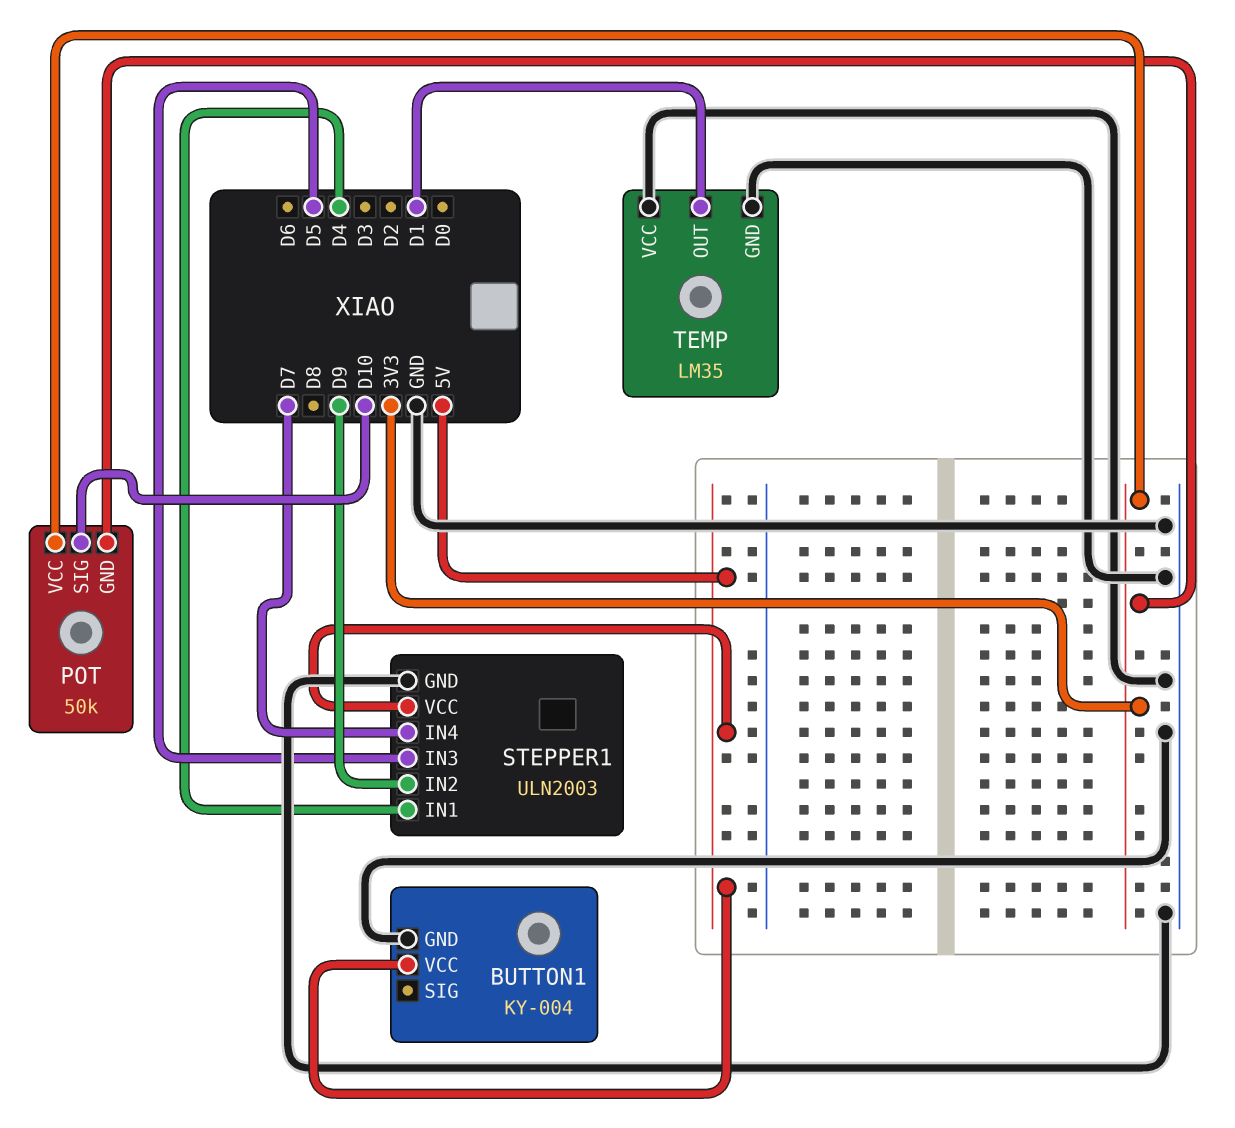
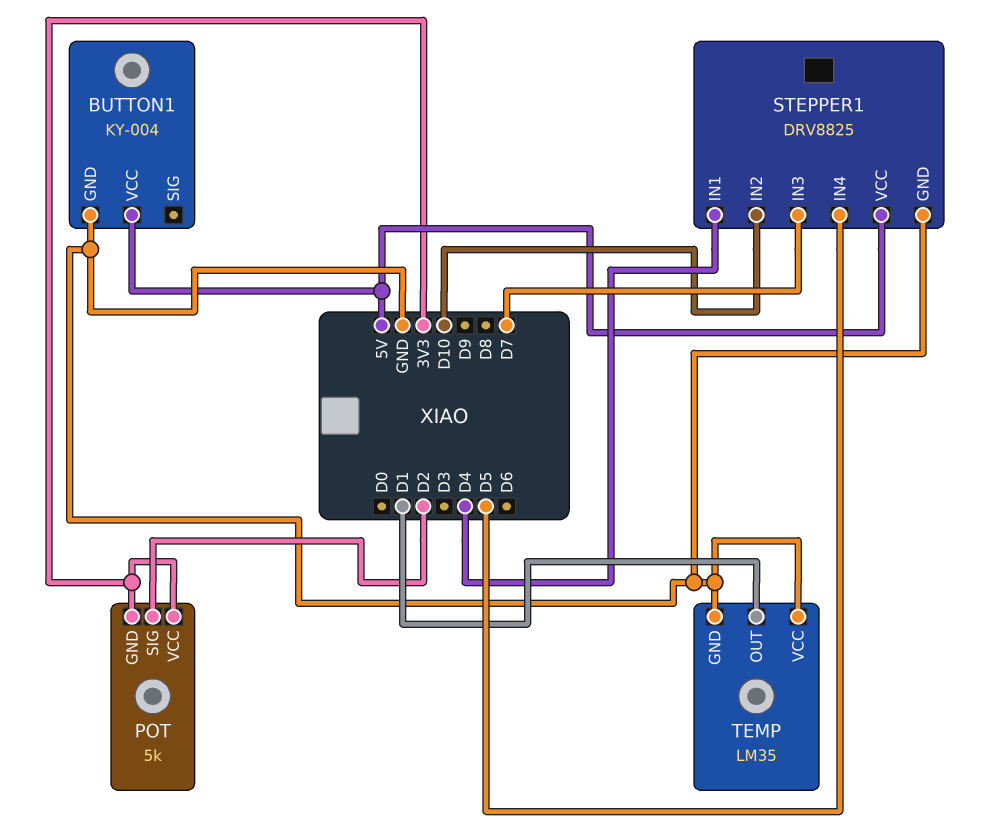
POT: 50k -> 5k
POT pin SIG: D10 -> D2
STEPPER1: ULN2003 -> DRV8825
STEPPER1 pin IN2: D9 -> D10
STEPPER1 pin IN3: D5 -> D7
STEPPER1 pin IN4: D7 -> D5

